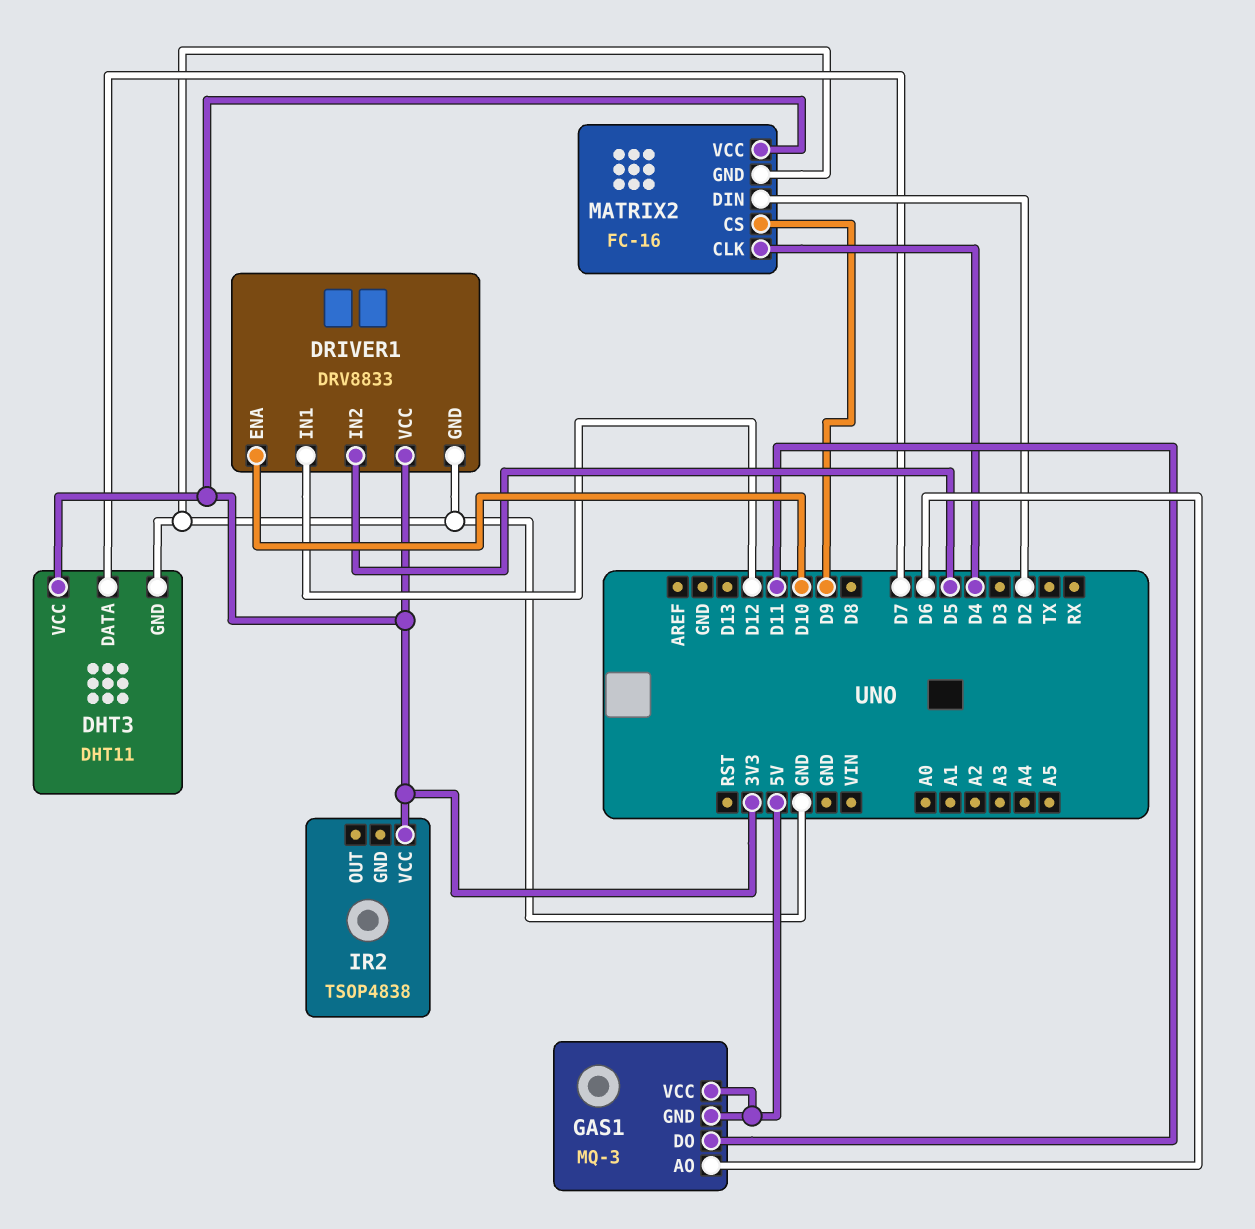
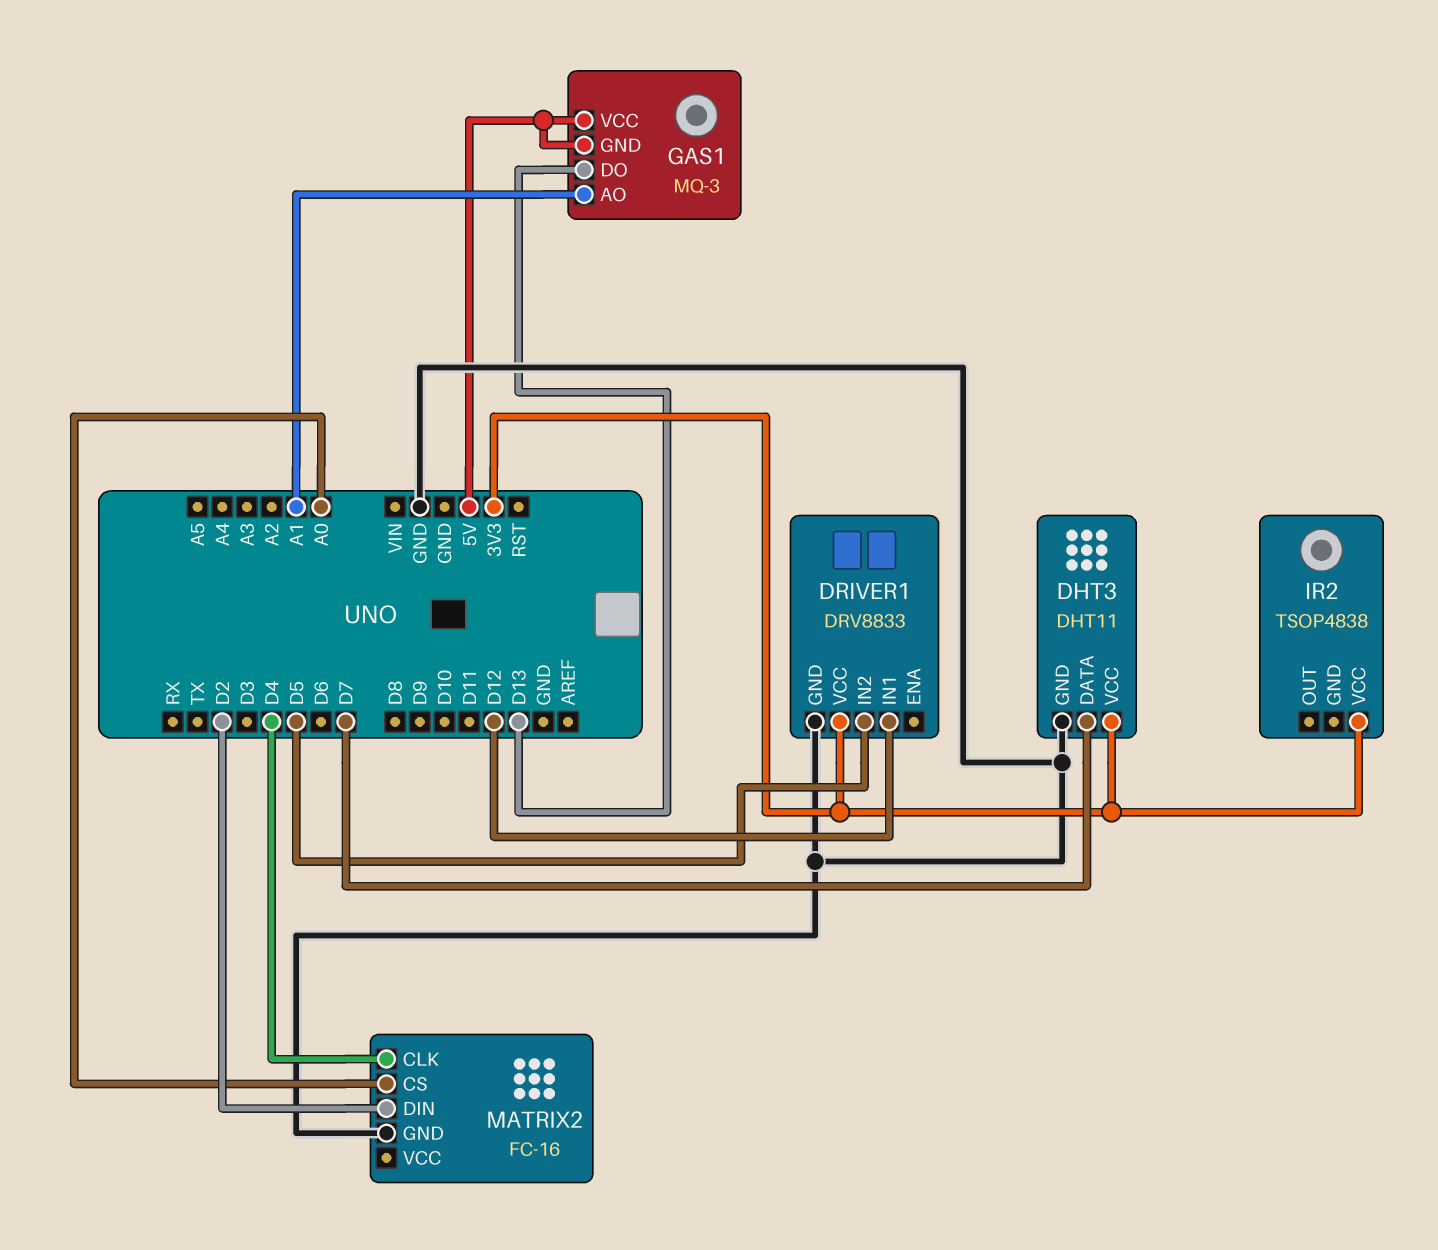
DRIVER1 pin ENA: D10 -> none
GAS1 pin AO: D6 -> A1
GAS1 pin DO: D11 -> D13
MATRIX2 pin CS: D9 -> A0
MATRIX2 pin VCC: 3V3 -> none

